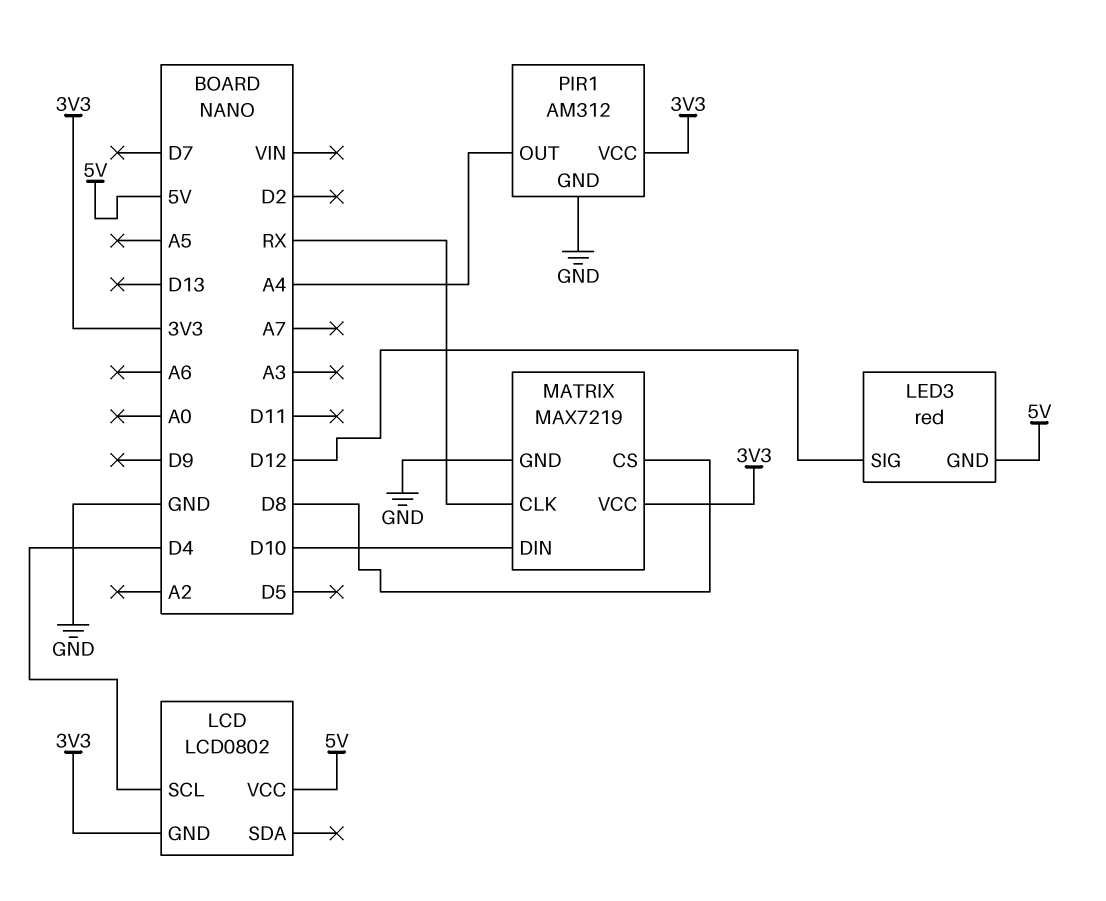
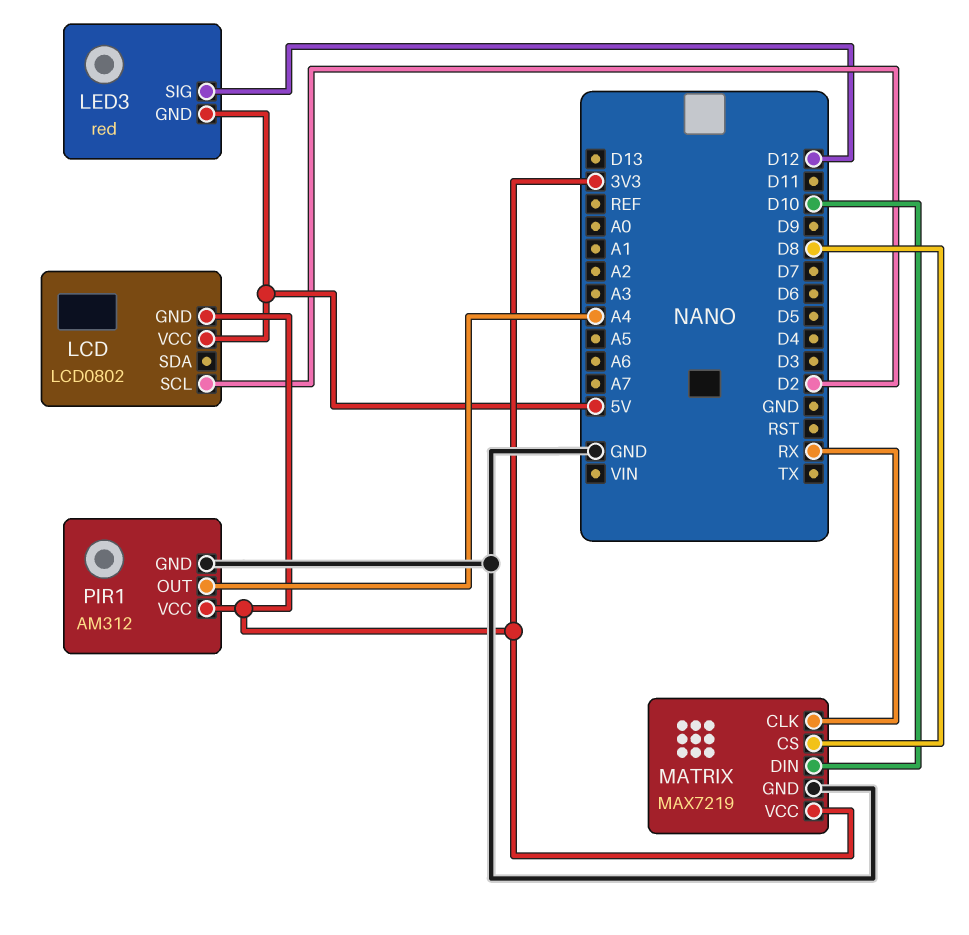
LCD pin SCL: D4 -> D2

